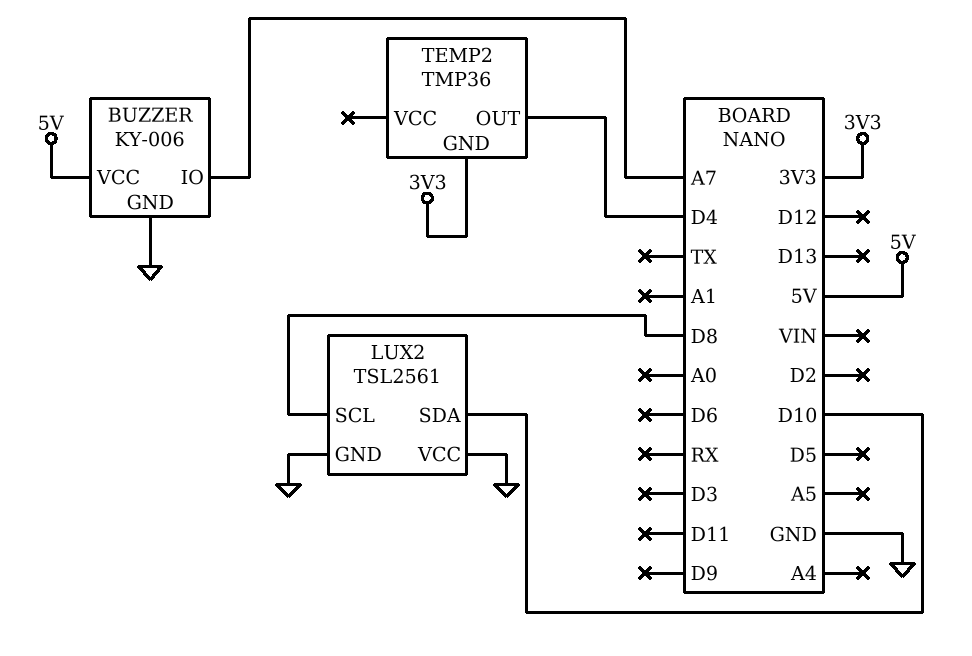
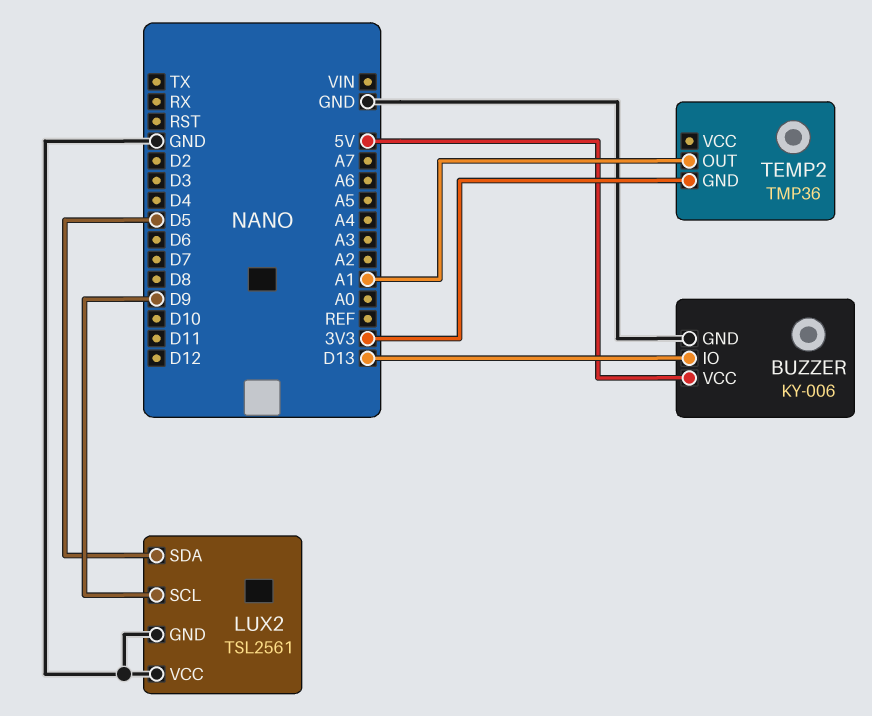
BUZZER pin IO: A7 -> D13
LUX2 pin SCL: D8 -> D9
LUX2 pin SDA: D10 -> D5
TEMP2 pin OUT: D4 -> A1

